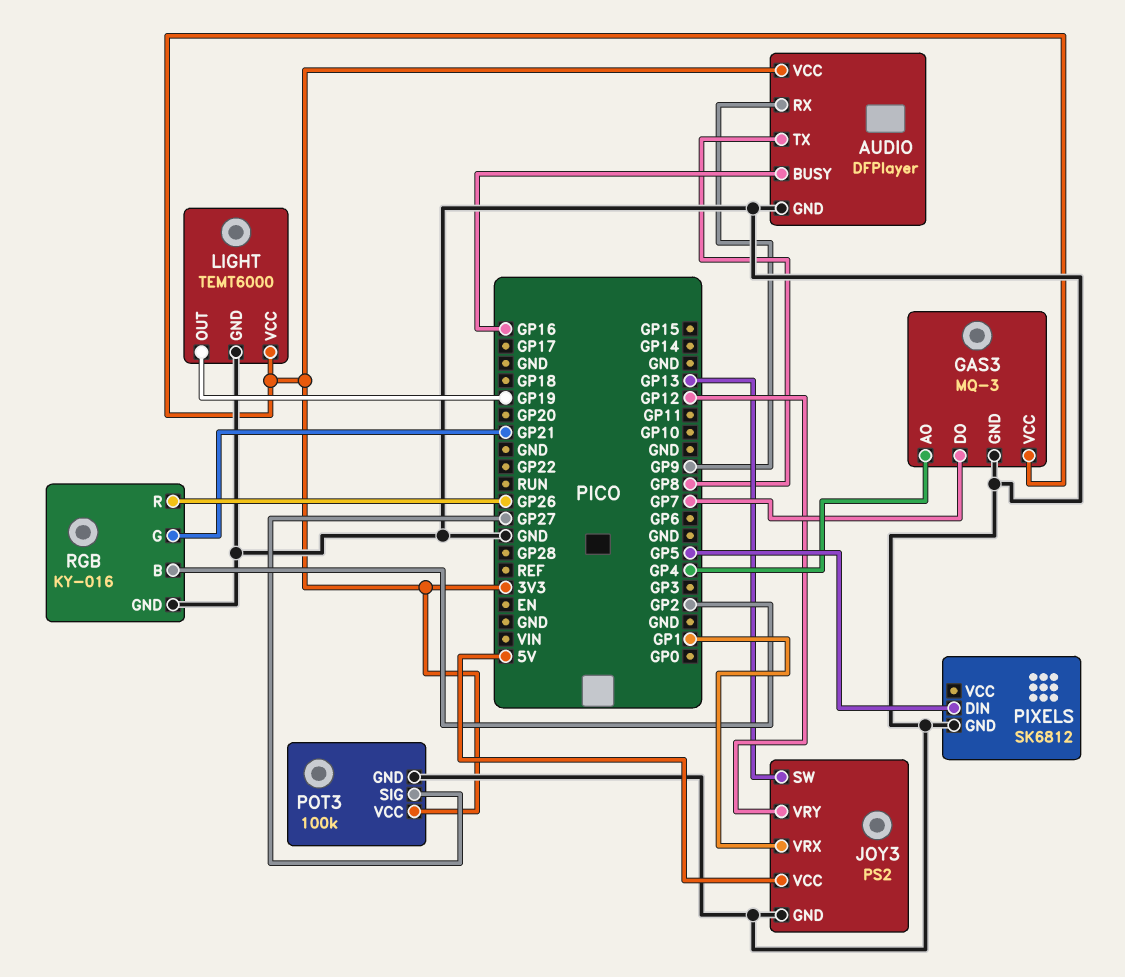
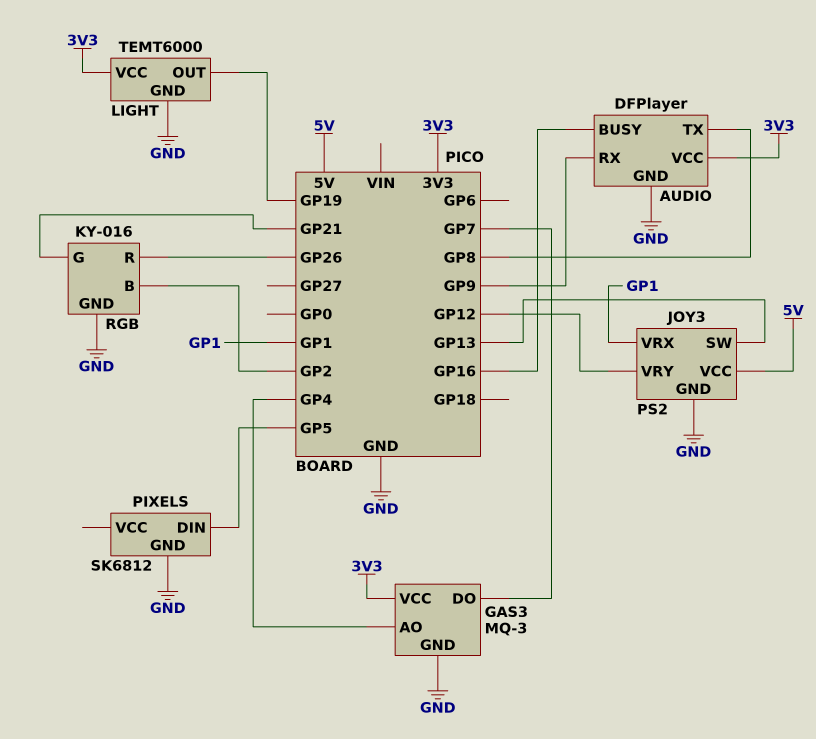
POT3: 100k -> none
POT3 pin GND: GND -> none
POT3 pin SIG: GP27 -> none
POT3 pin VCC: 3V3 -> none

